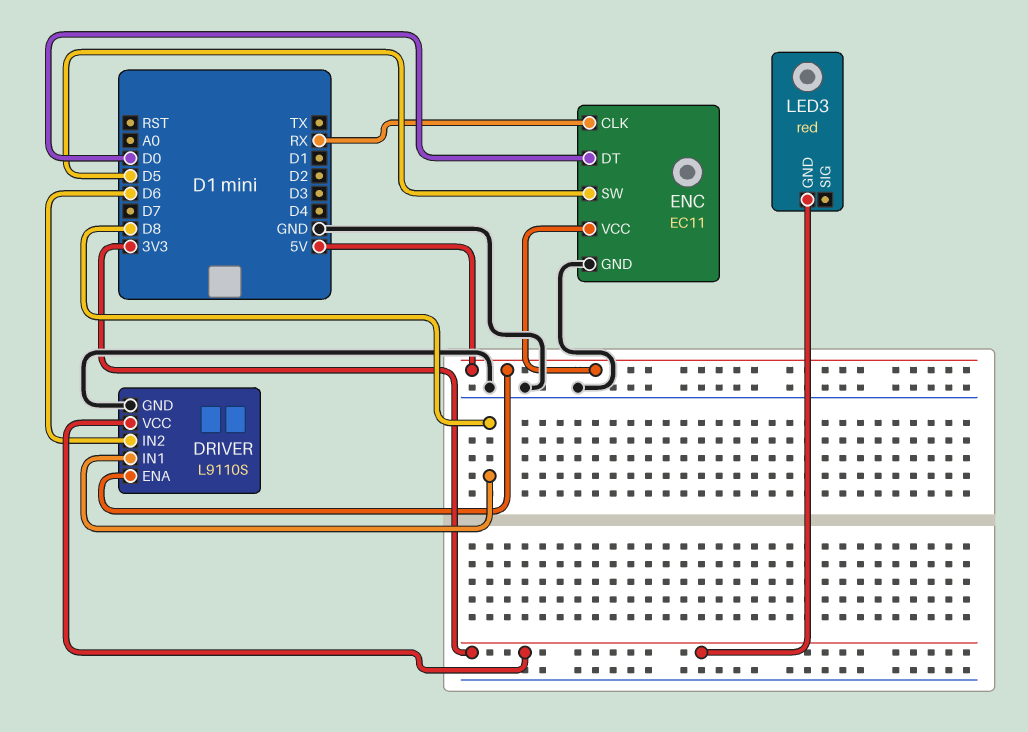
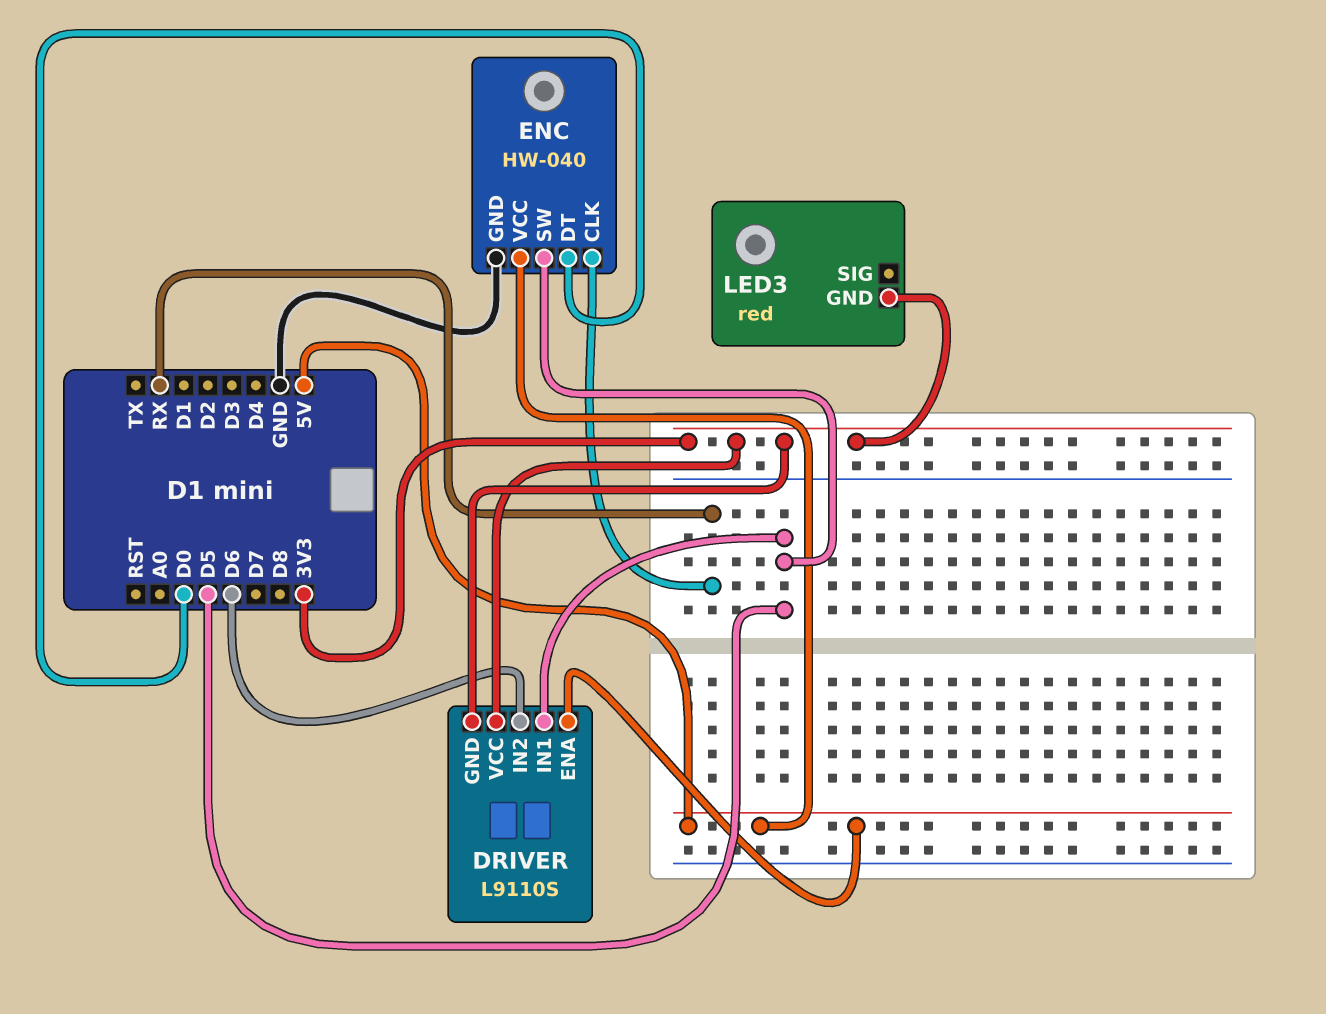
DRIVER pin GND: GND -> 3V3
DRIVER pin IN1: D8 -> D5
ENC: EC11 -> HW-040

